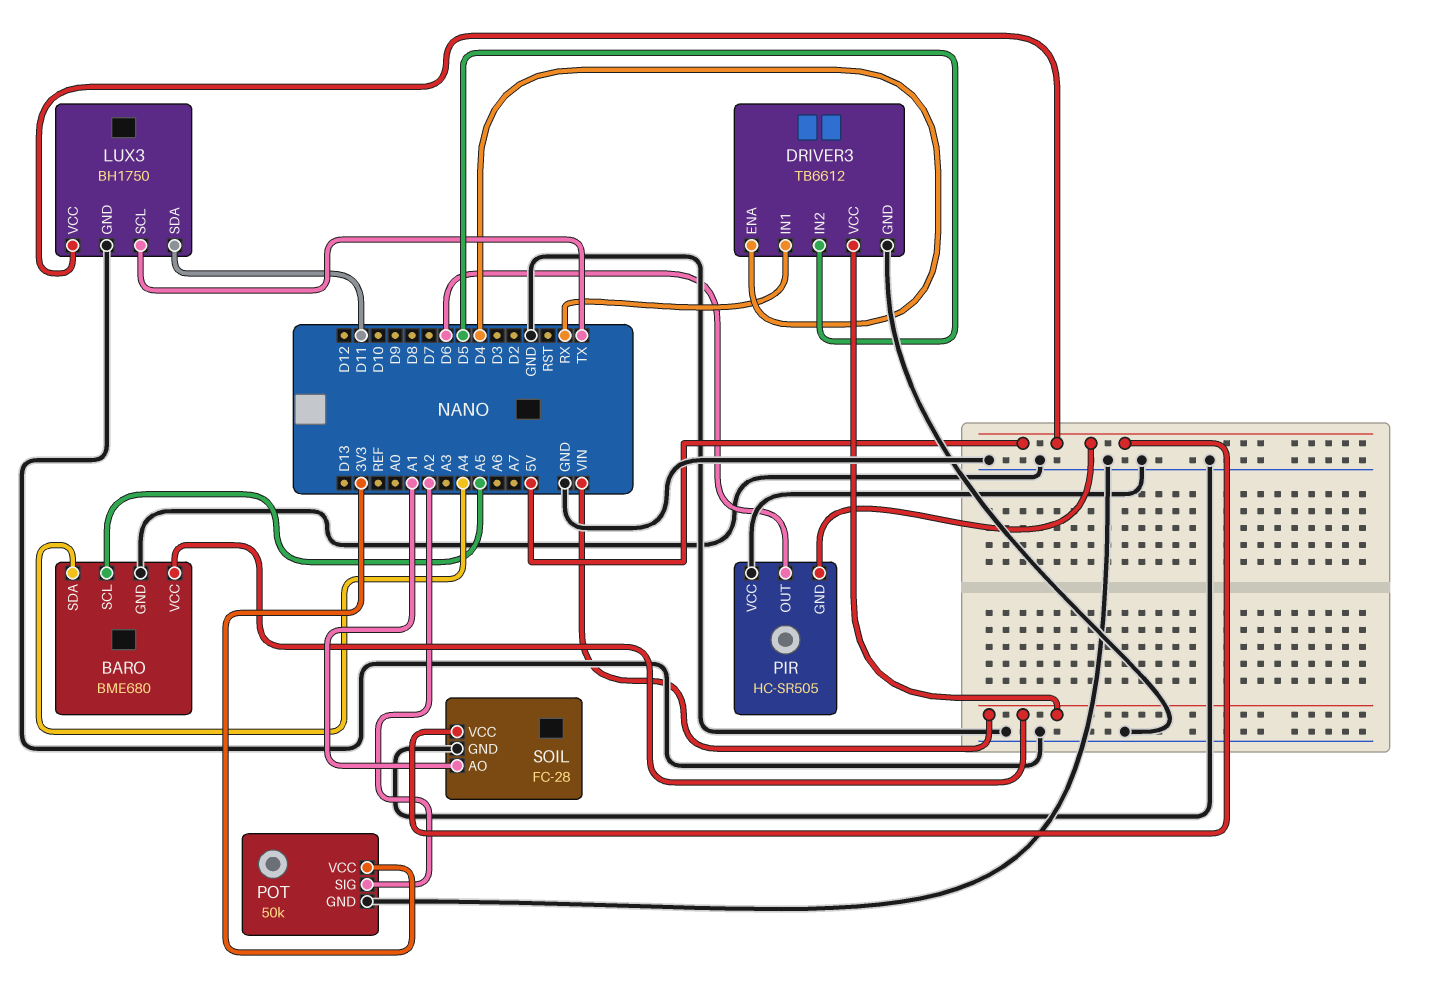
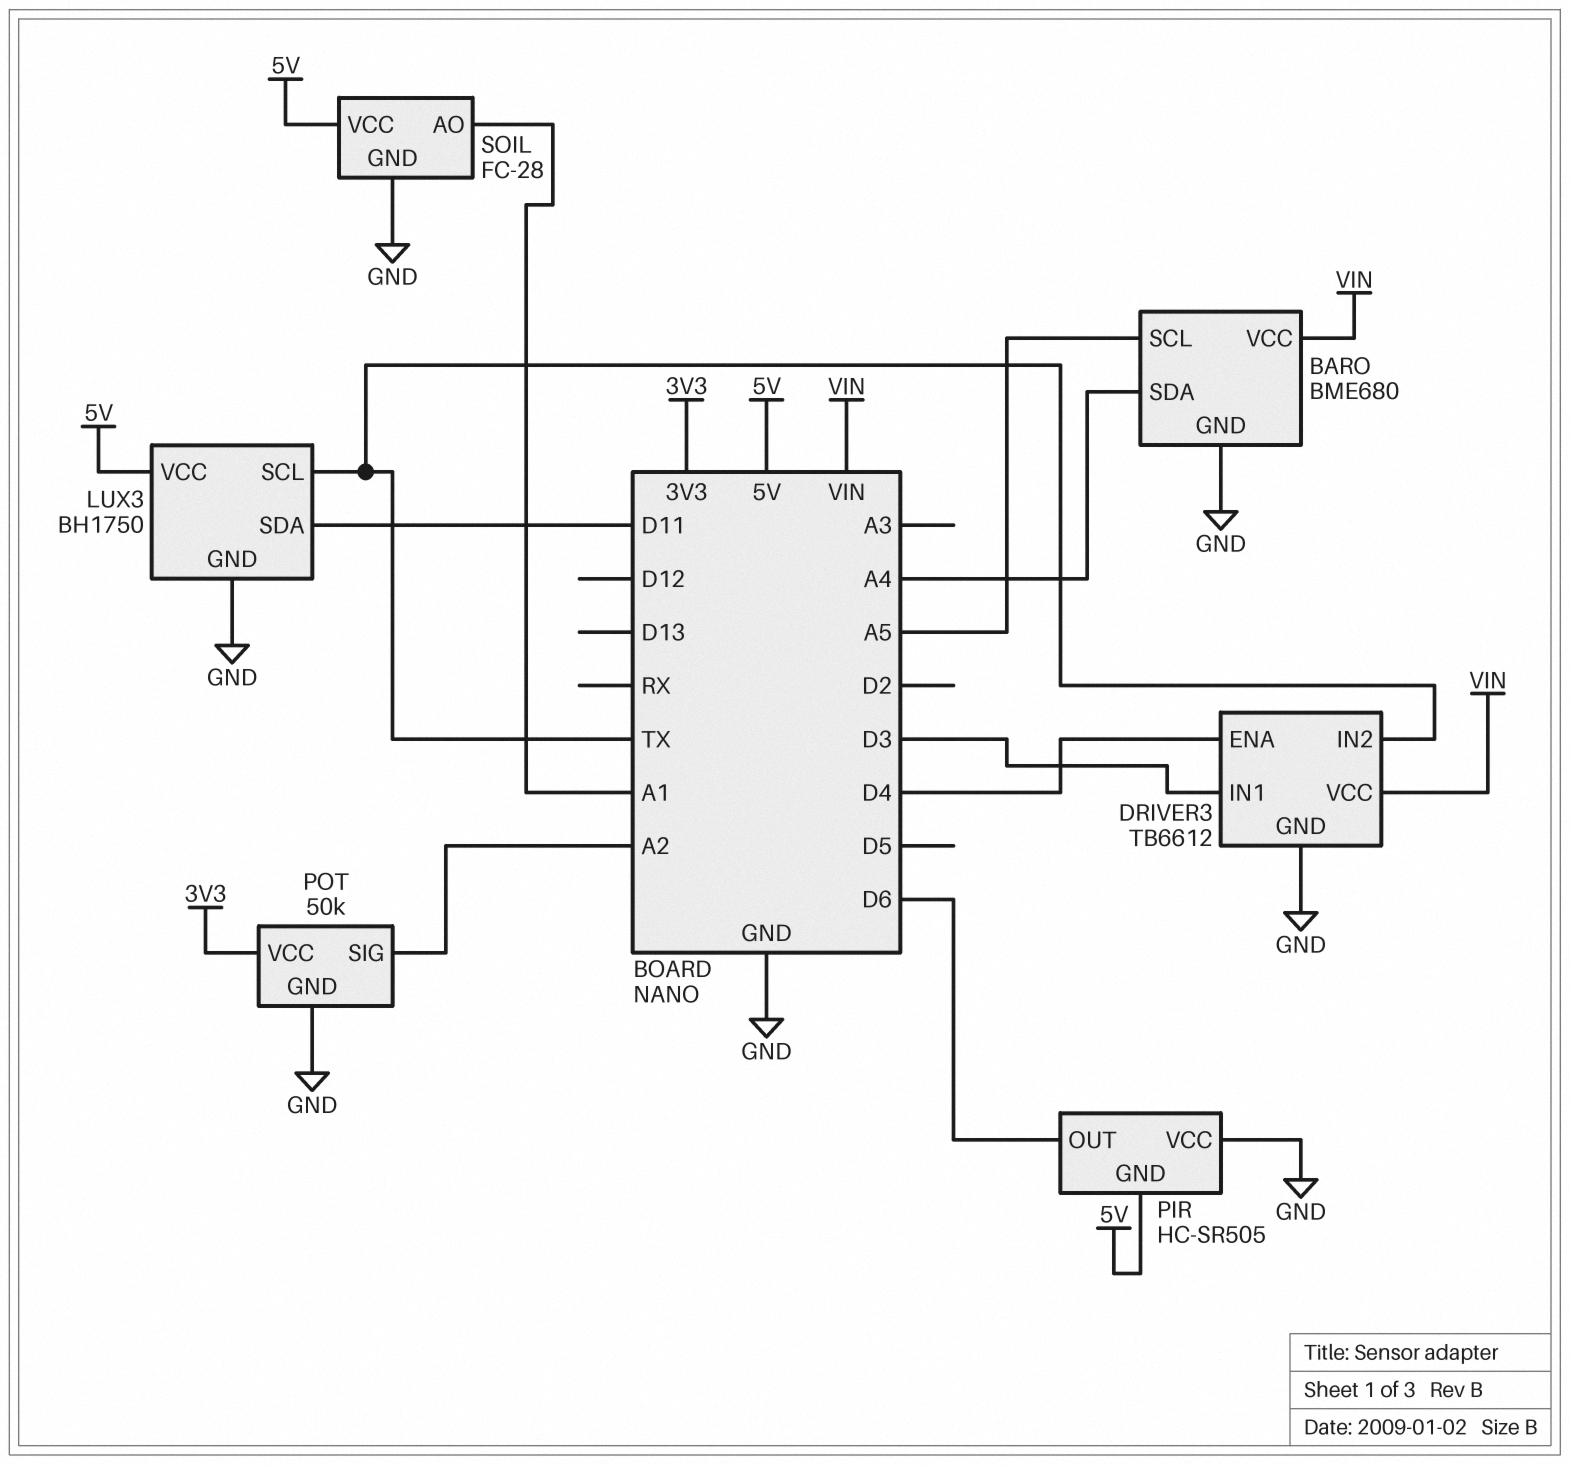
DRIVER3 pin IN1: RX -> D3
DRIVER3 pin IN2: D5 -> TX

